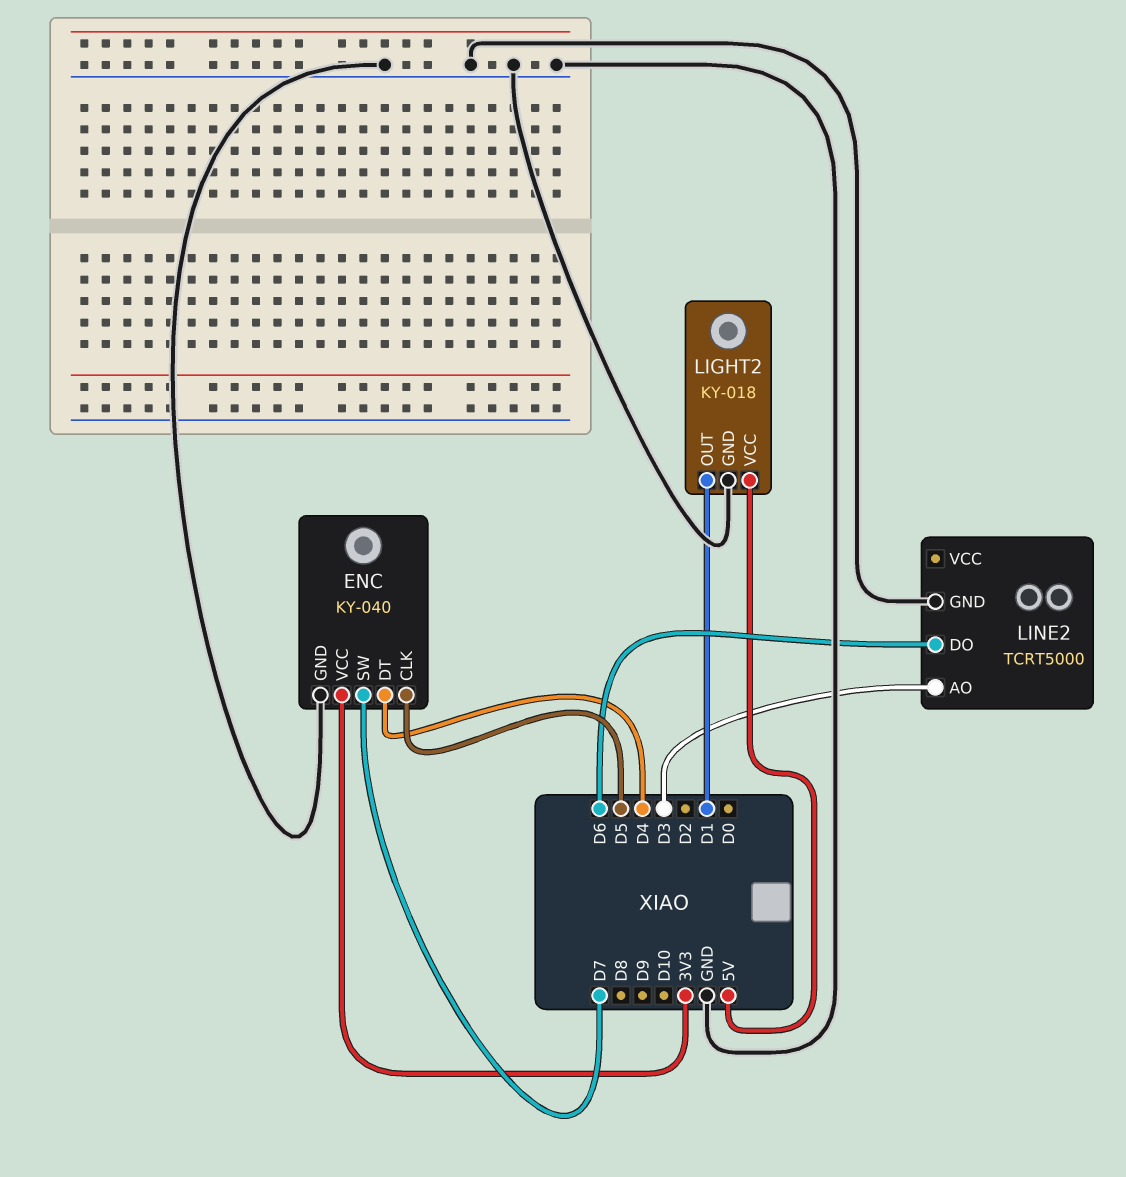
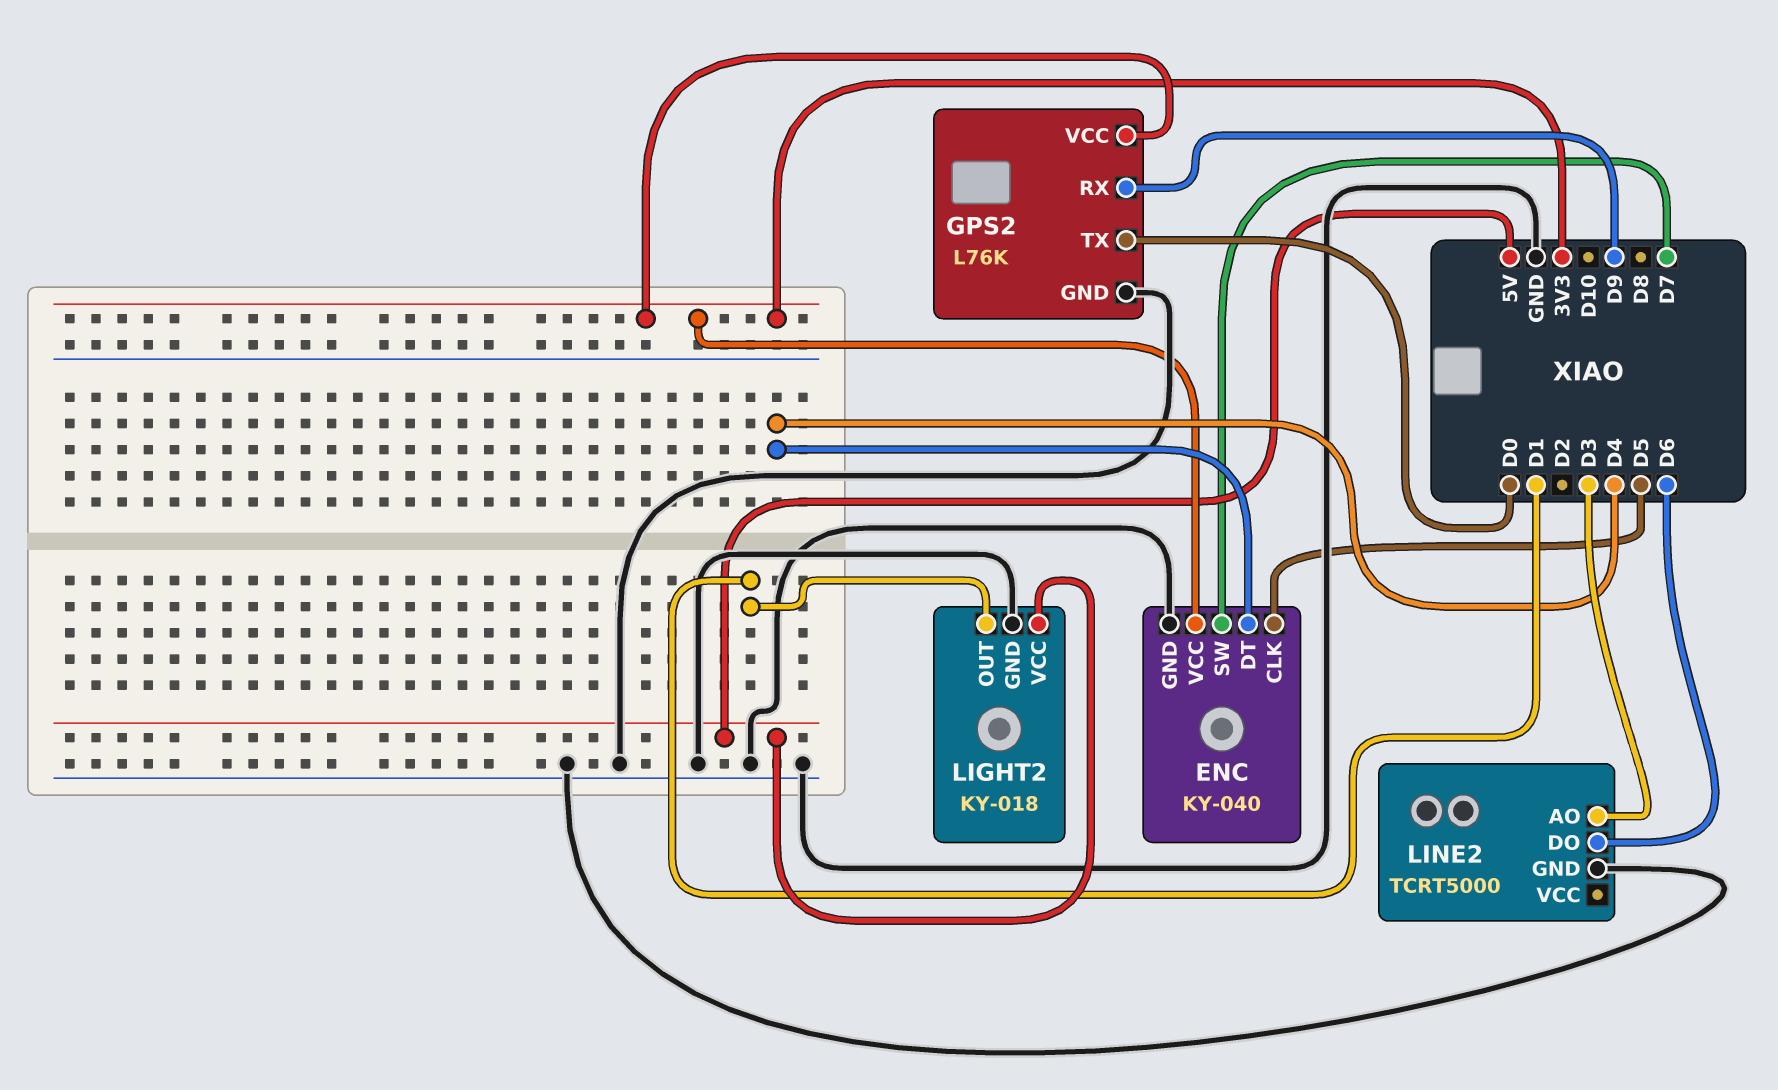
GPS2: none -> L76K
GPS2 pin GND: none -> GND
GPS2 pin RX: none -> D9
GPS2 pin TX: none -> D0
GPS2 pin VCC: none -> 3V3

